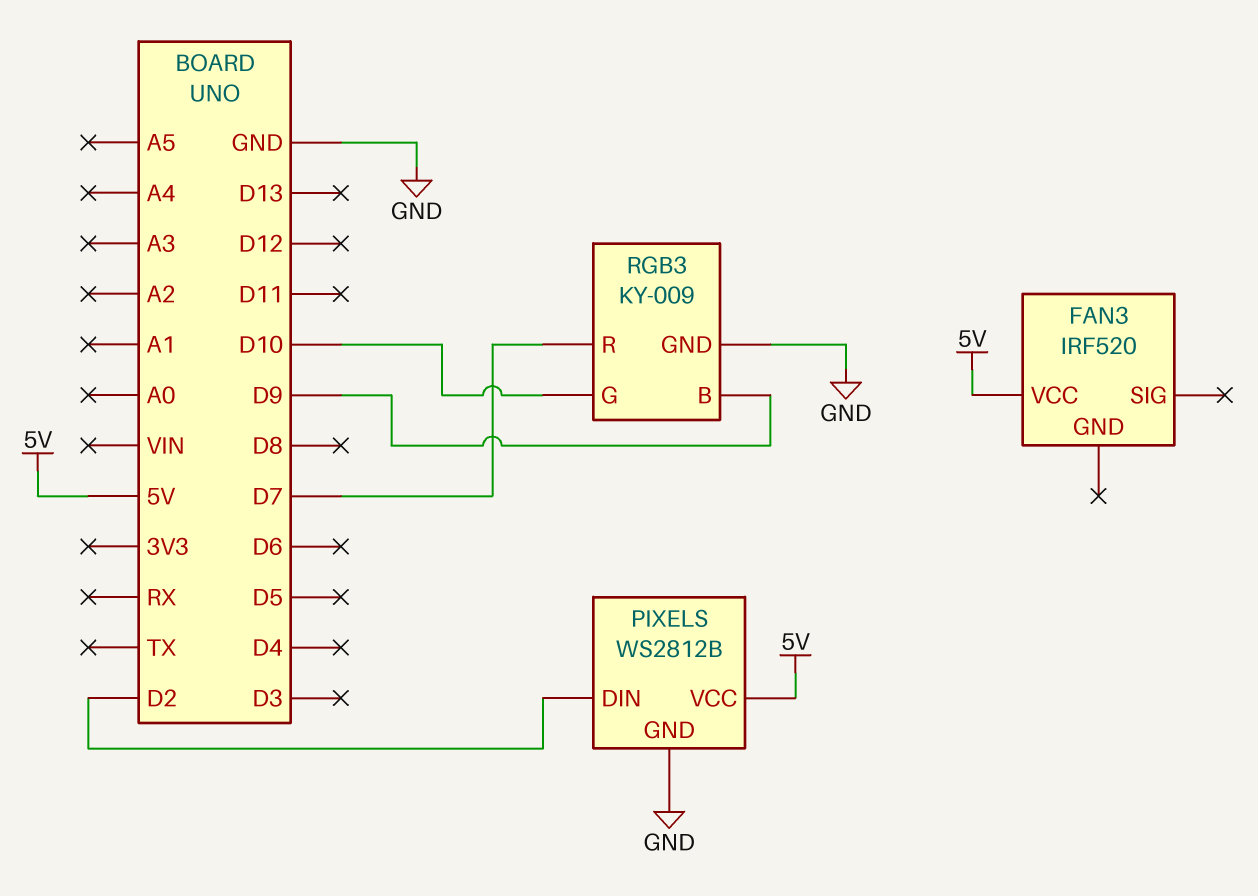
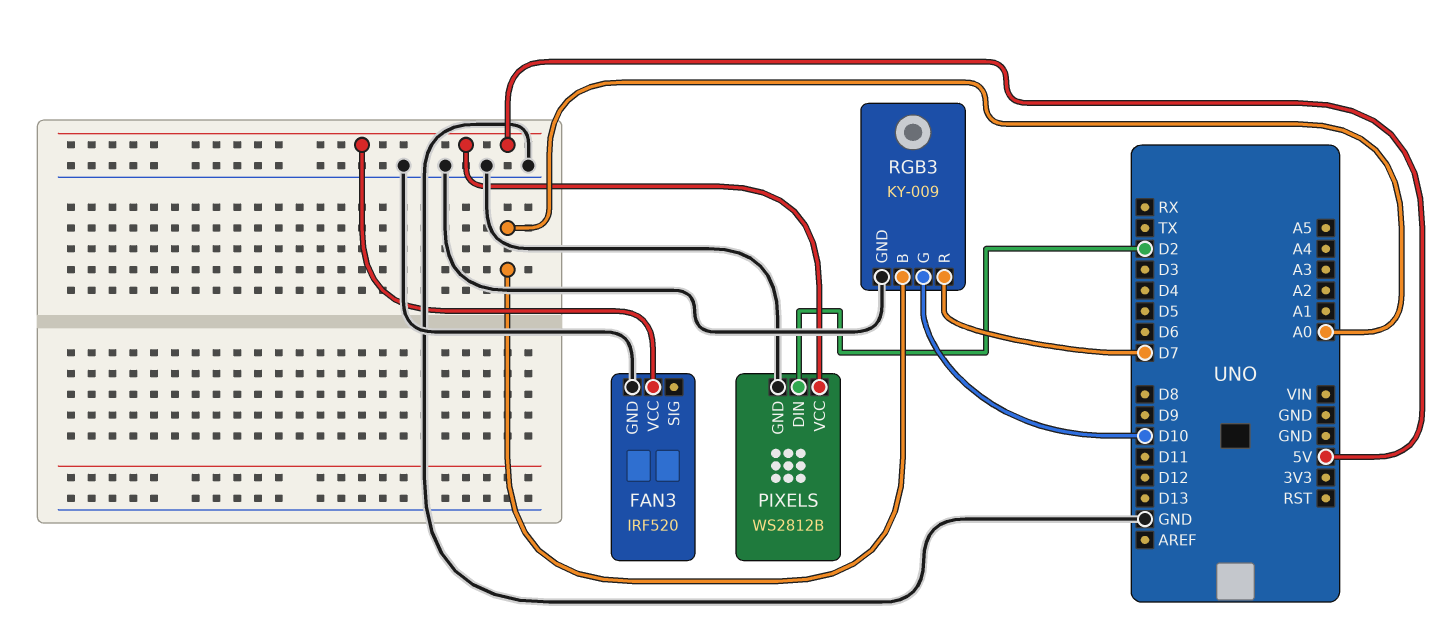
FAN3 pin GND: none -> GND
RGB3 pin B: D9 -> A0

